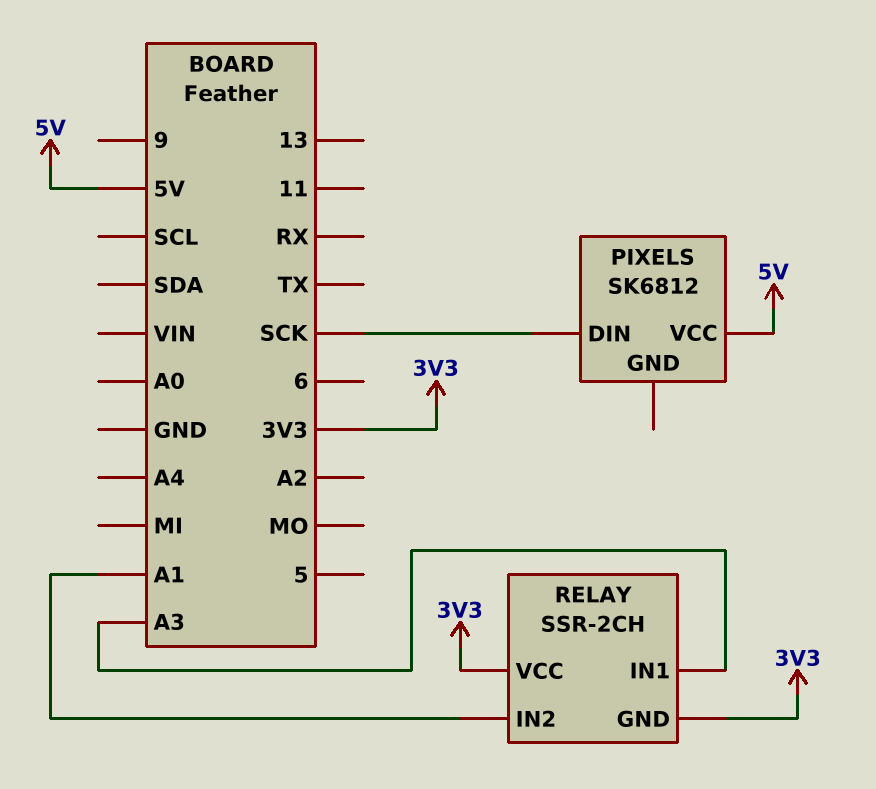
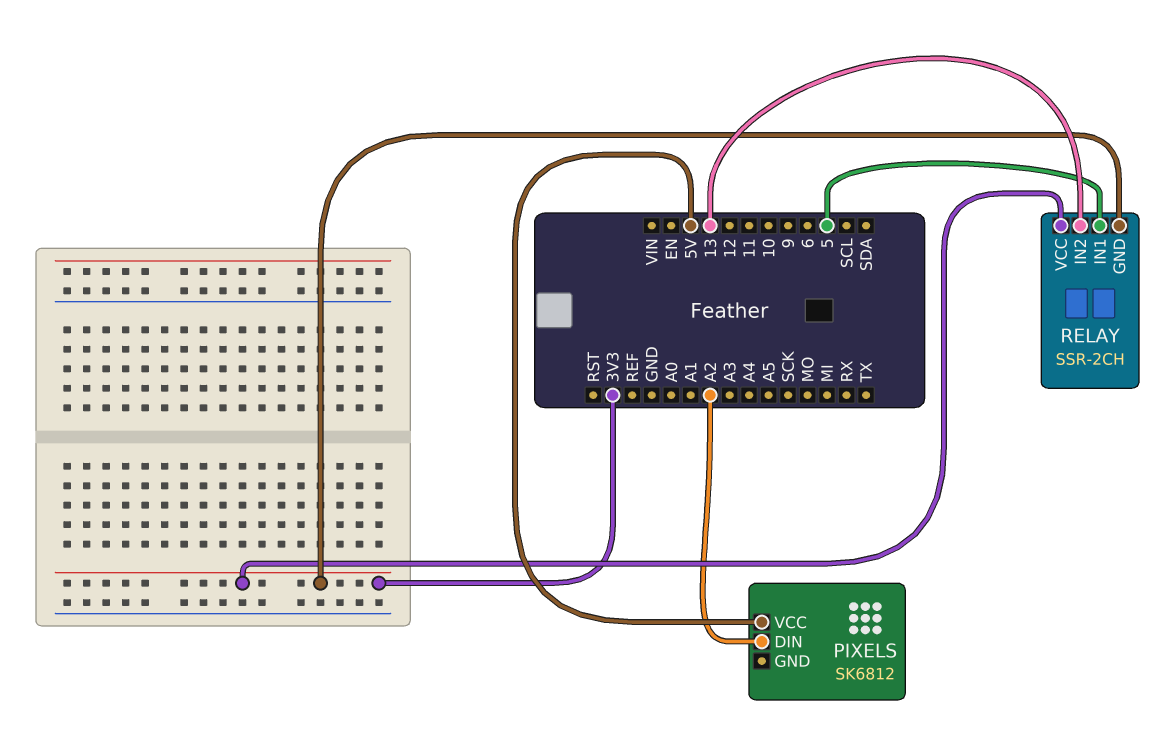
PIXELS pin DIN: SCK -> A2
RELAY pin IN1: A3 -> 5
RELAY pin IN2: A1 -> 13

